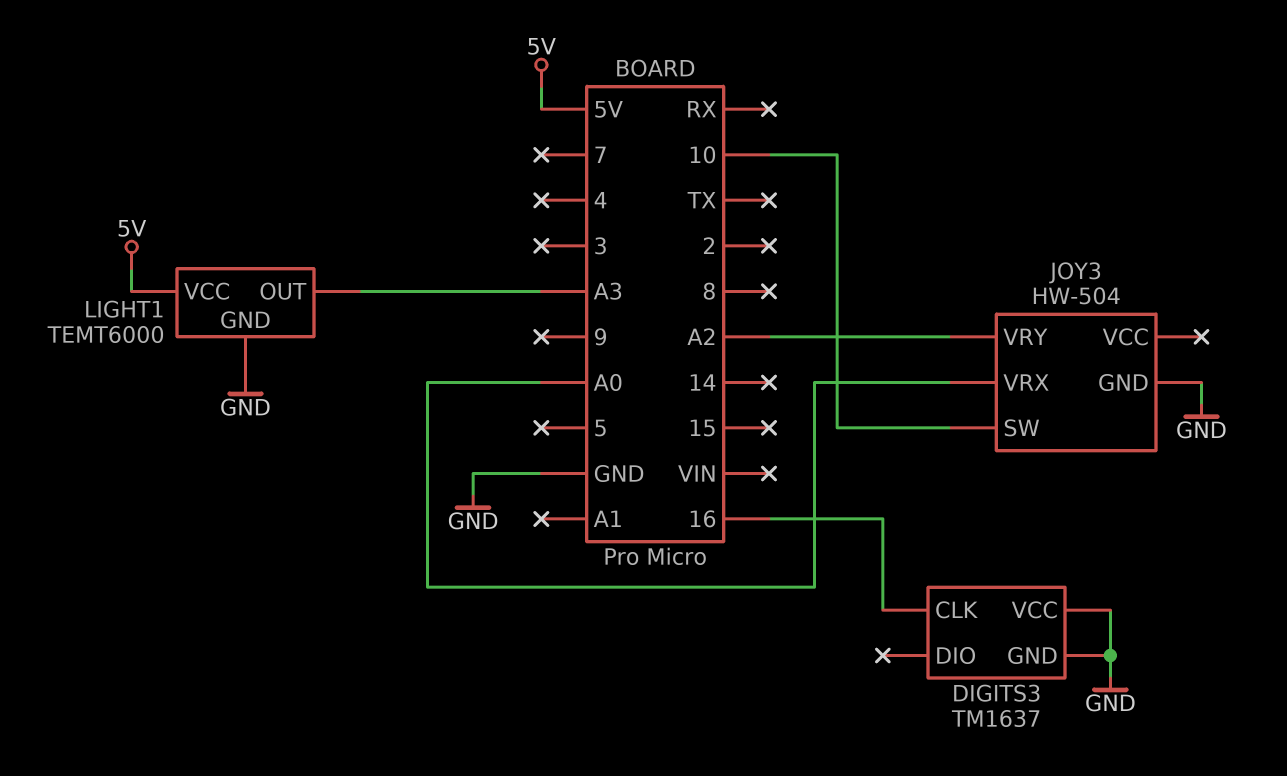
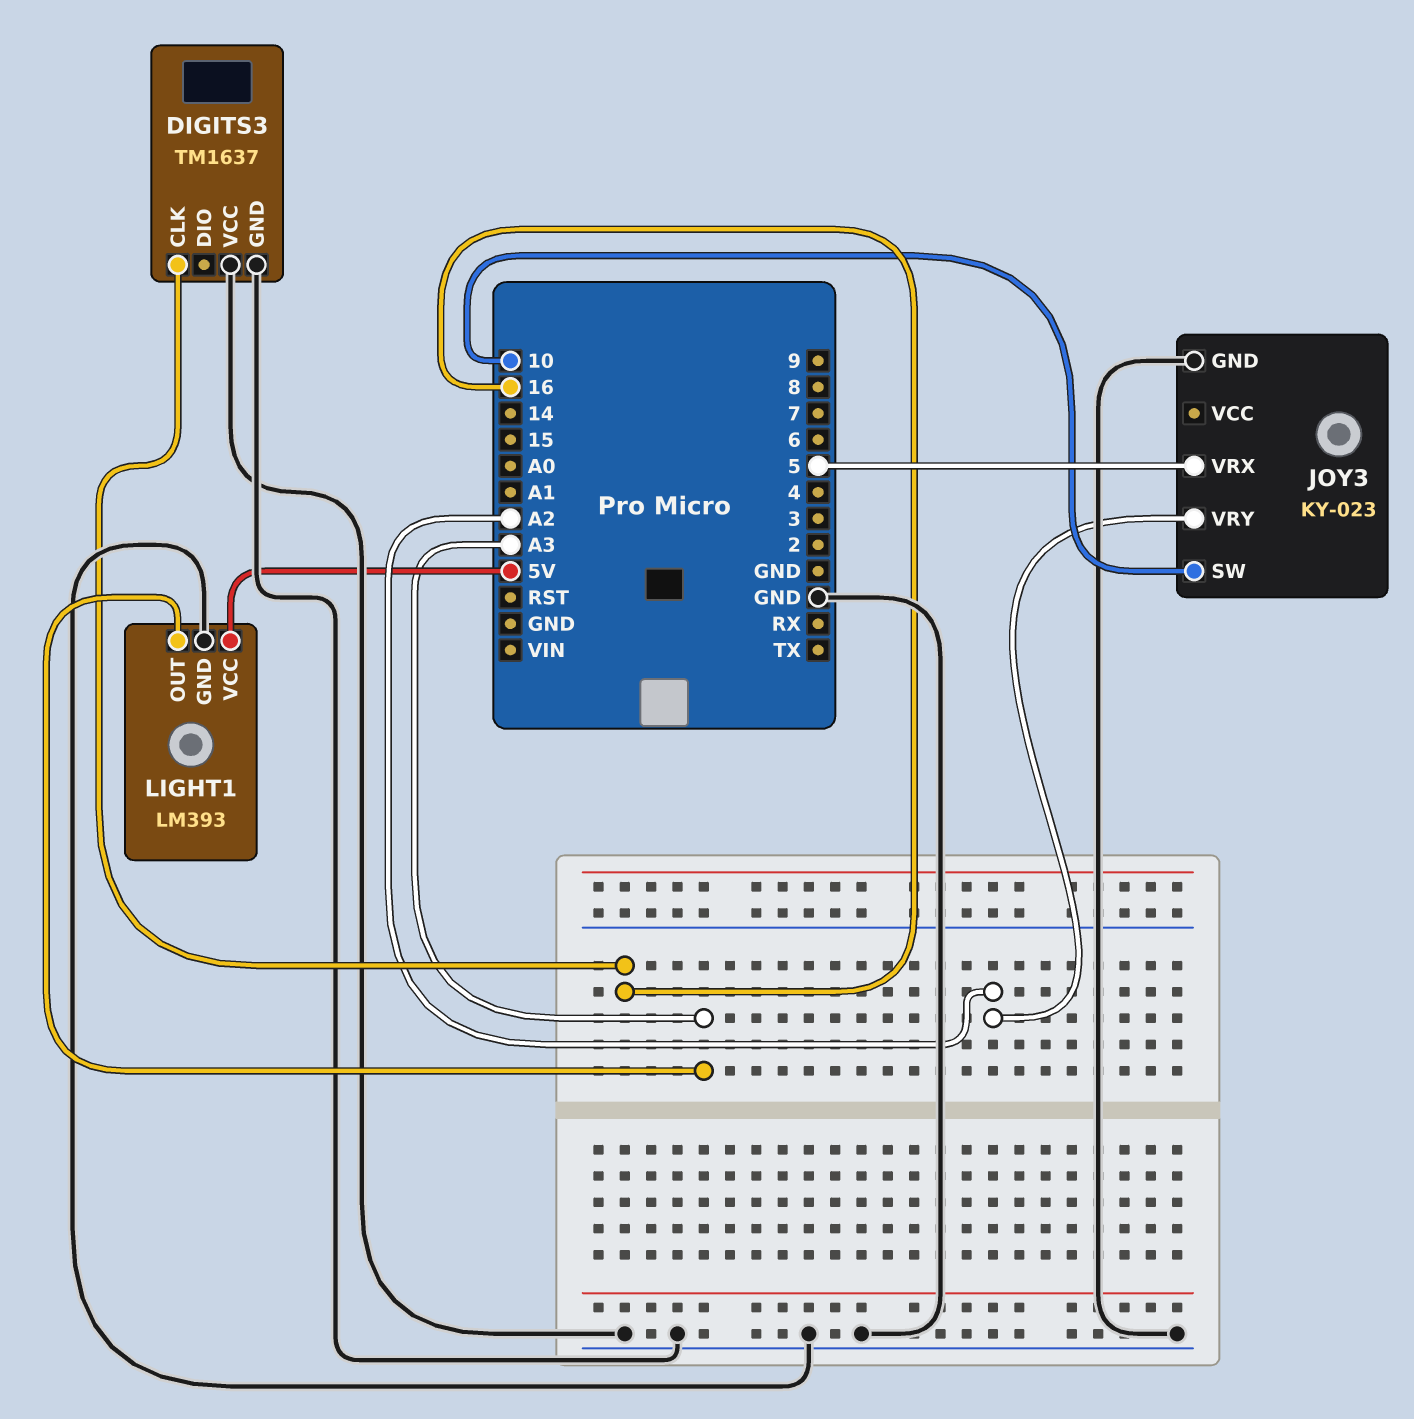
JOY3: HW-504 -> KY-023
JOY3 pin VRX: A0 -> 5
LIGHT1: TEMT6000 -> LM393

